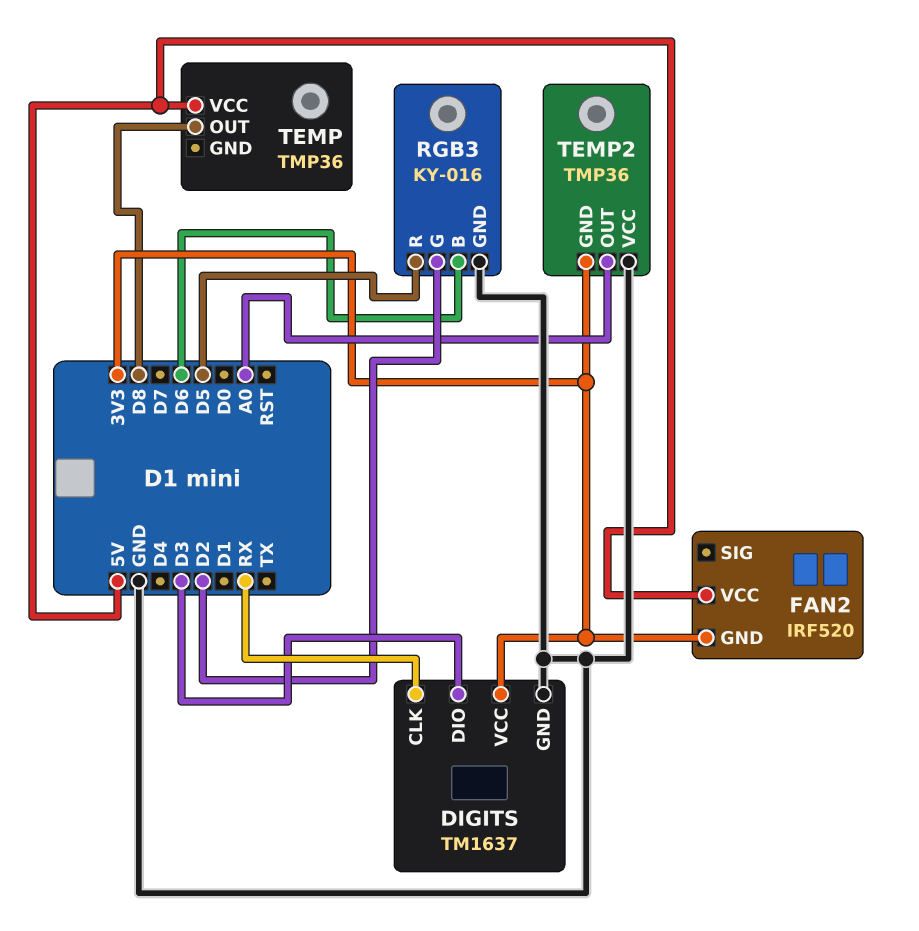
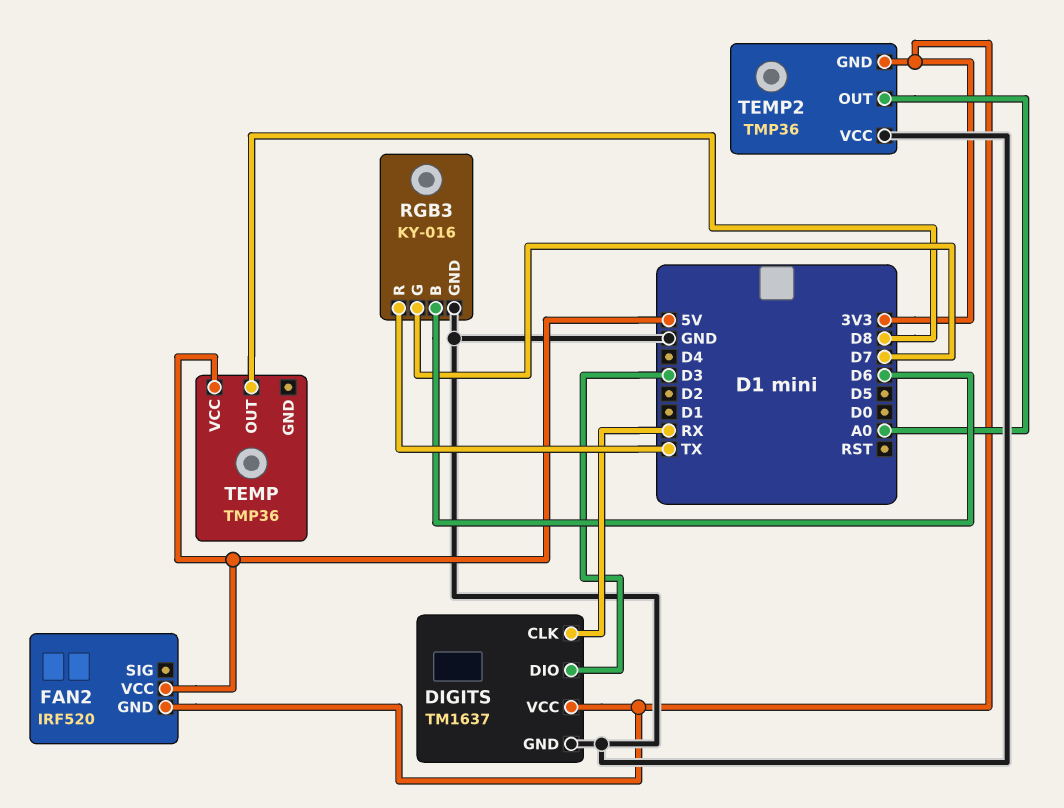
RGB3 pin G: D2 -> D7
RGB3 pin R: D5 -> TX

